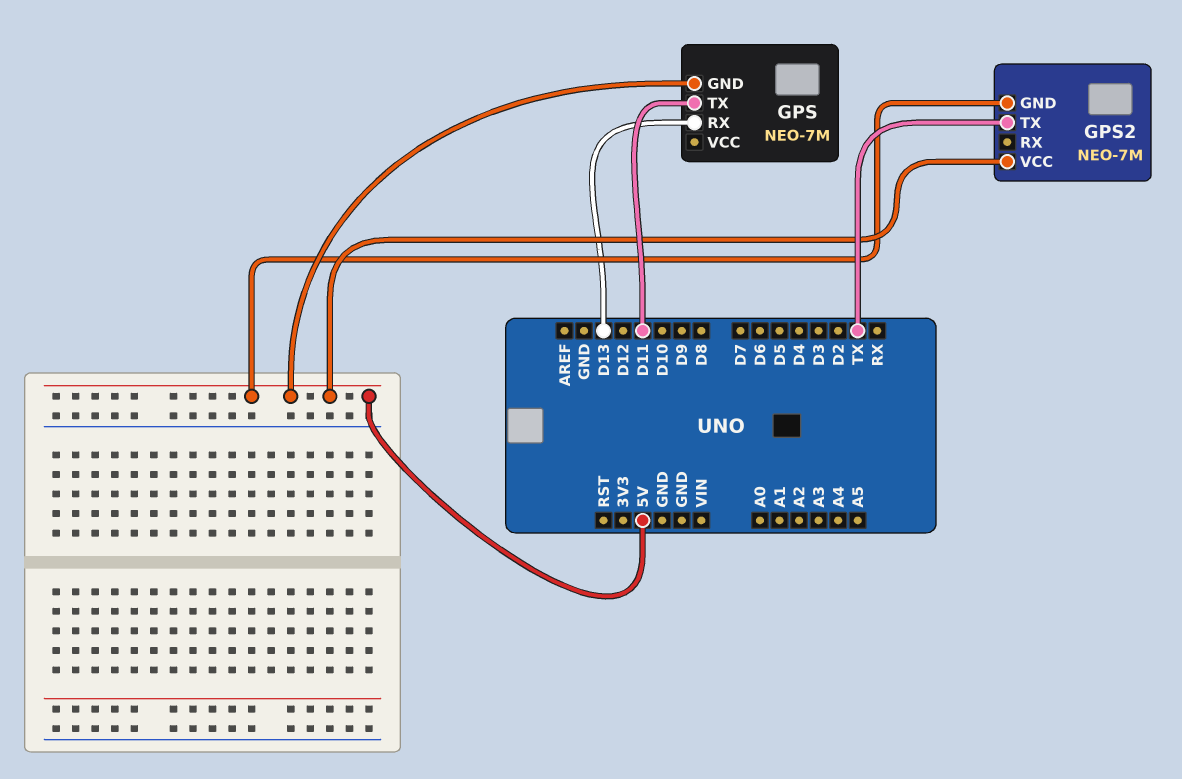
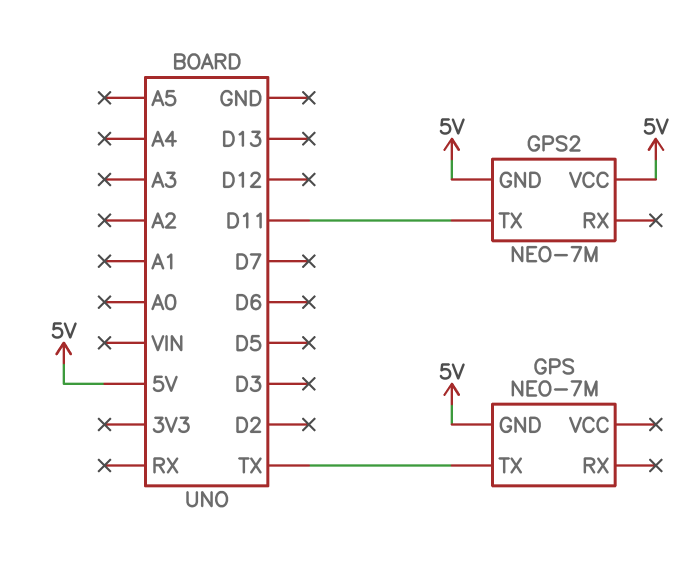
GPS pin RX: D13 -> none
GPS pin TX: D11 -> TX
GPS2 pin TX: TX -> D11

